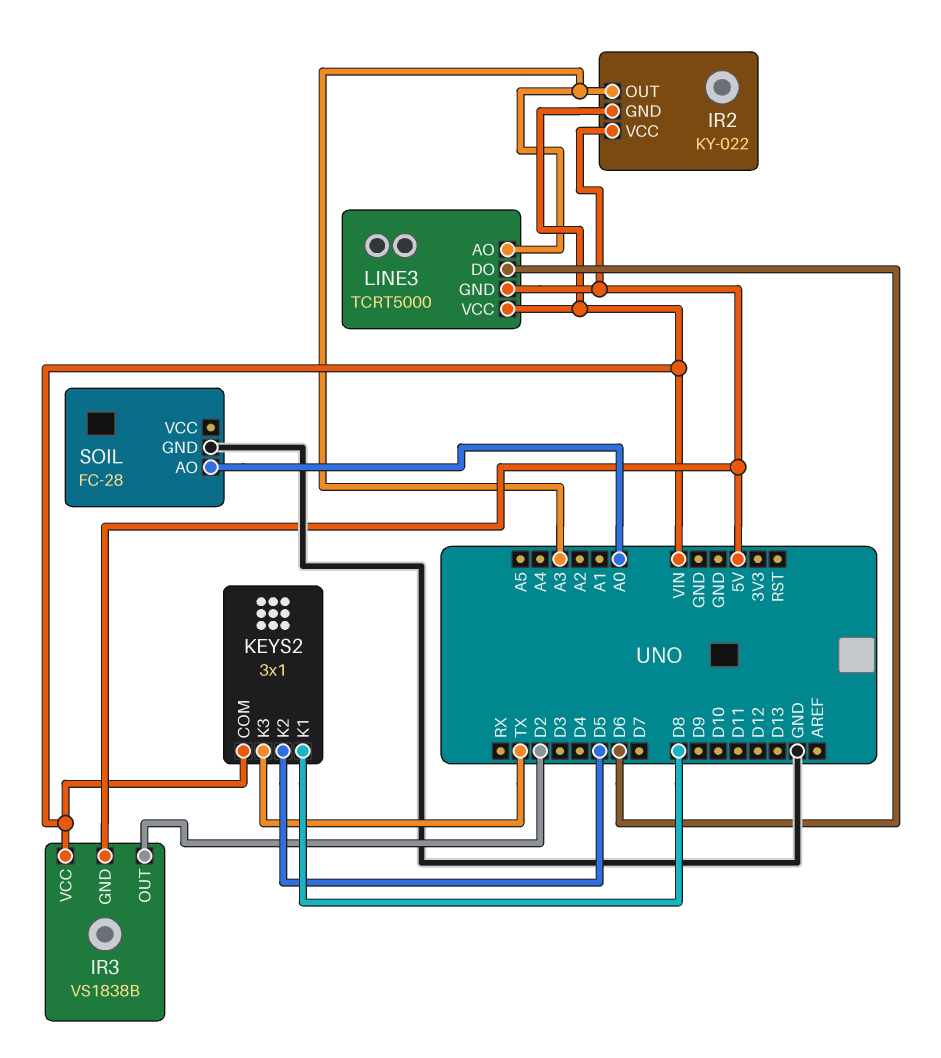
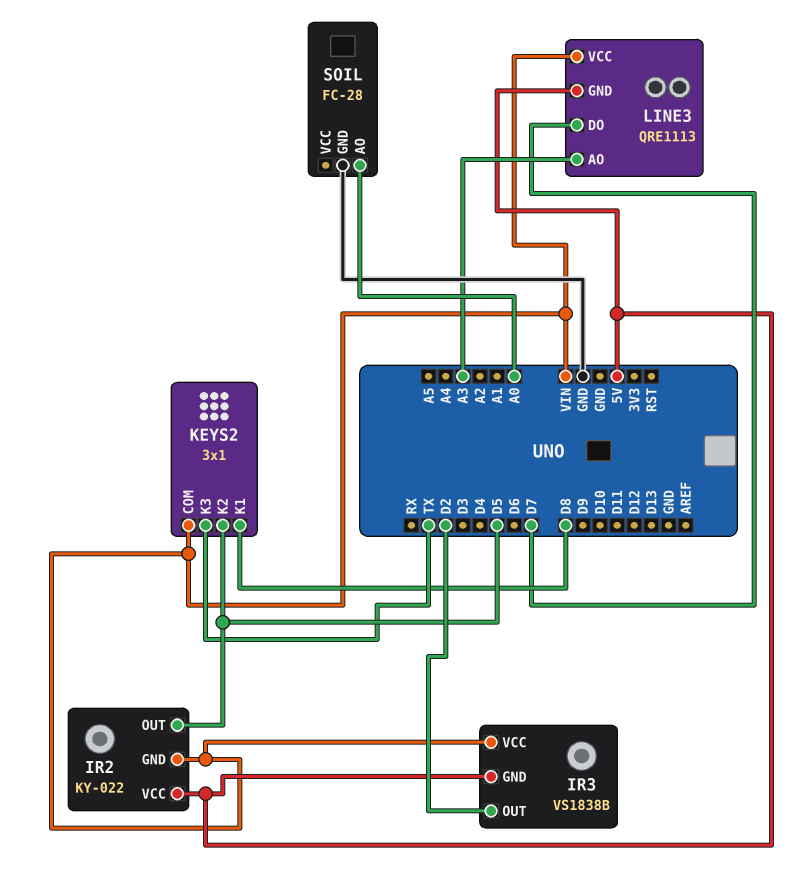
IR2 pin OUT: A3 -> D5
LINE3: TCRT5000 -> QRE1113
LINE3 pin DO: D6 -> D7

